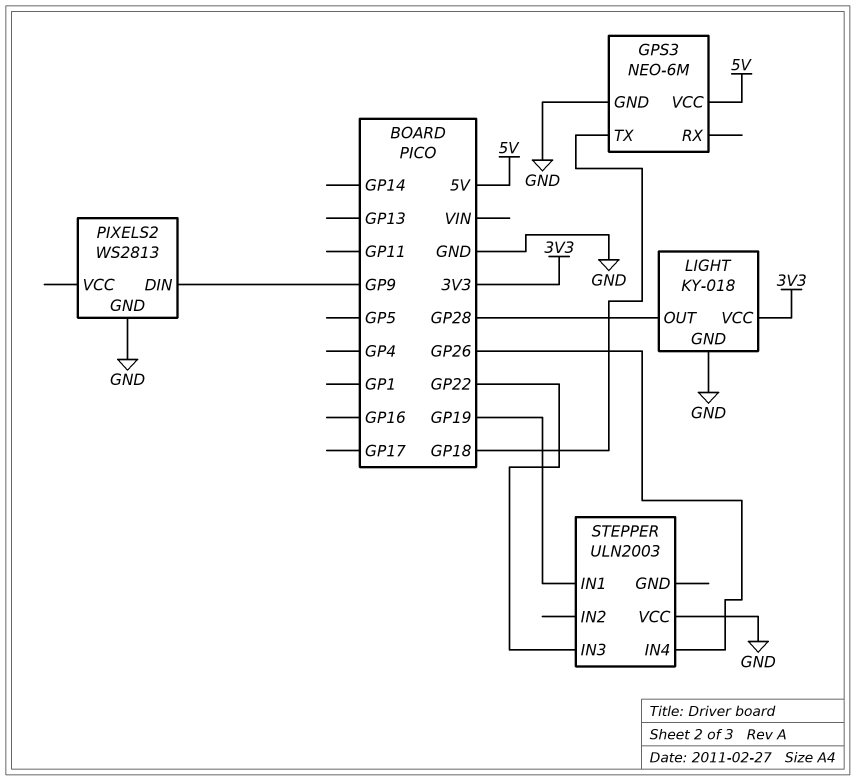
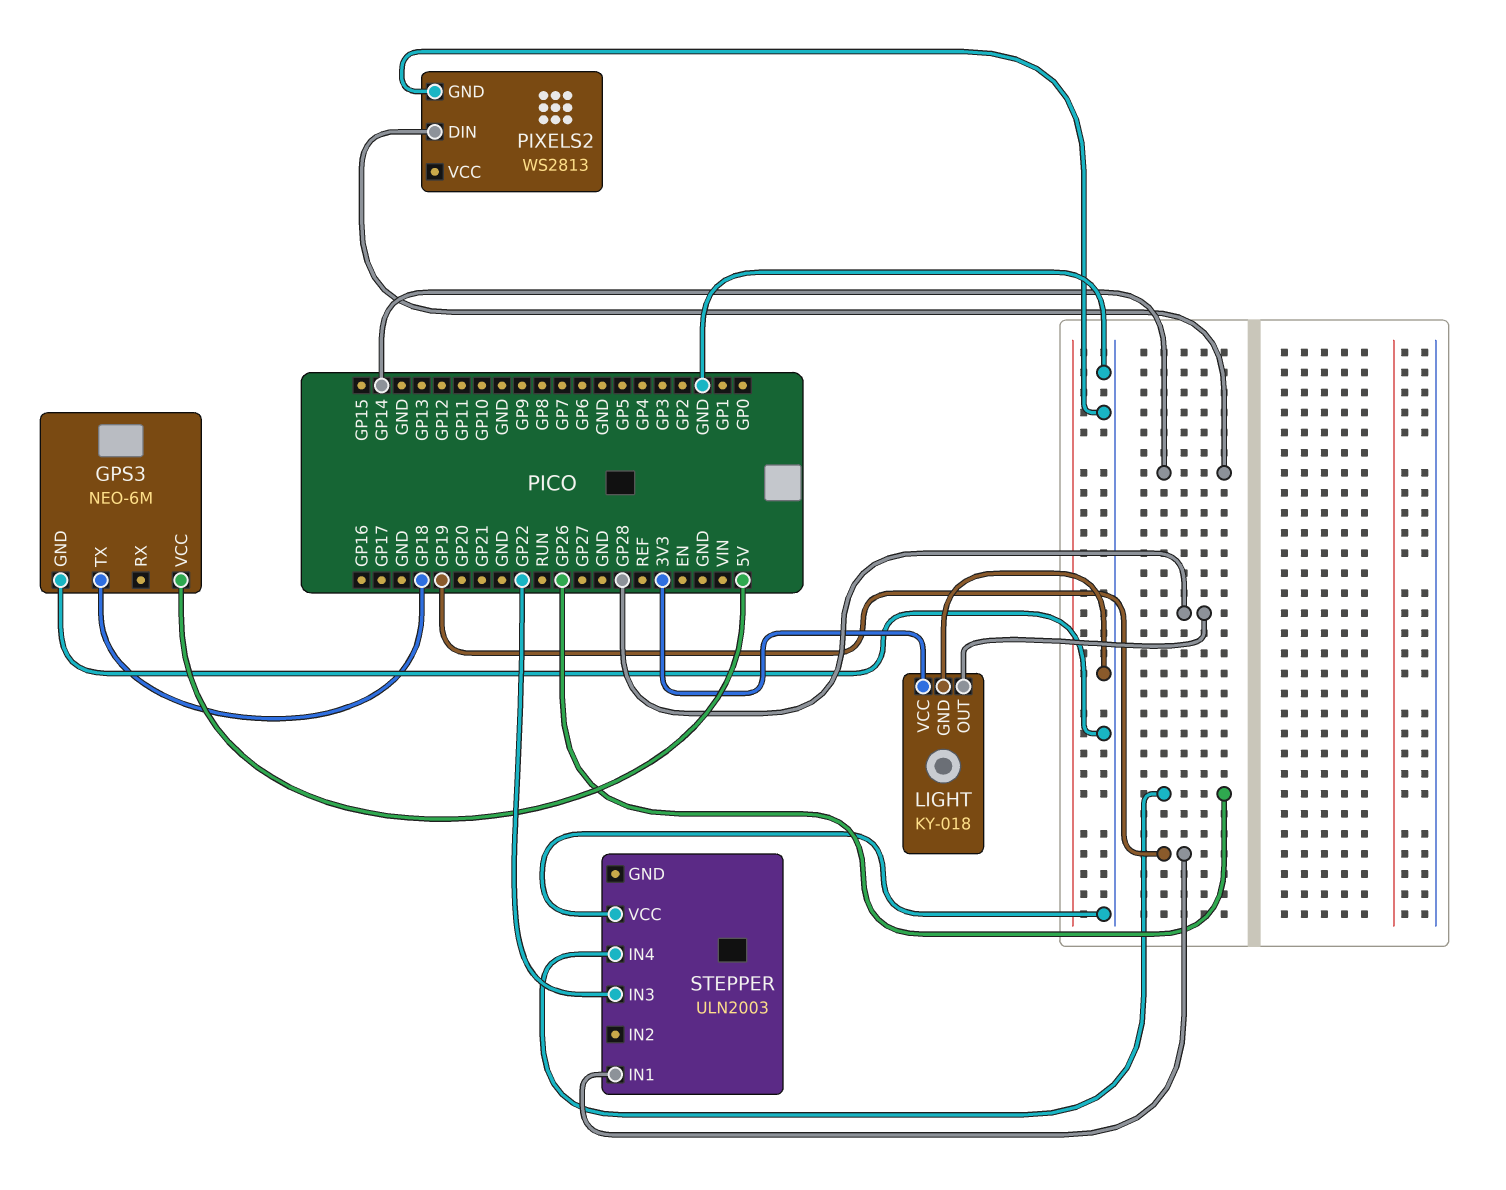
PIXELS2 pin DIN: GP9 -> GP14

